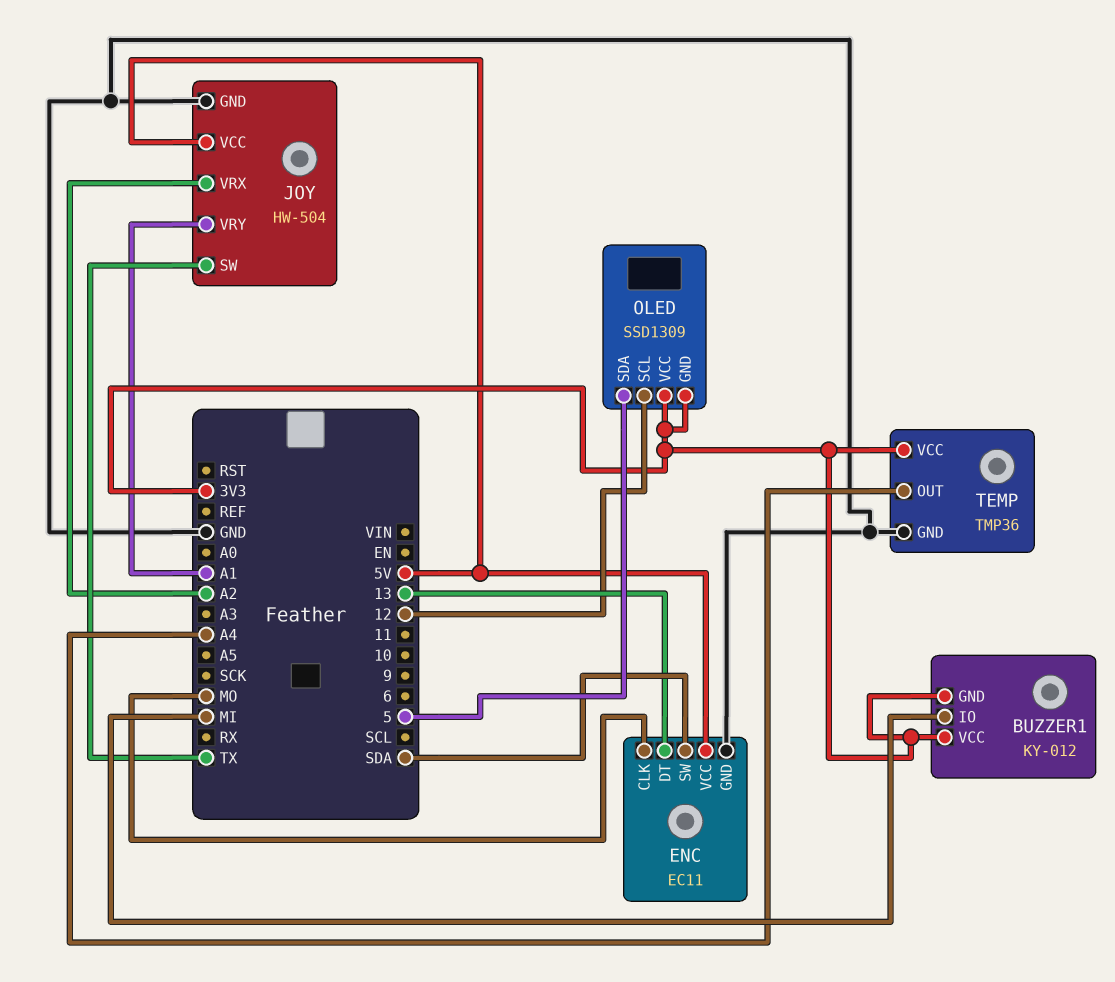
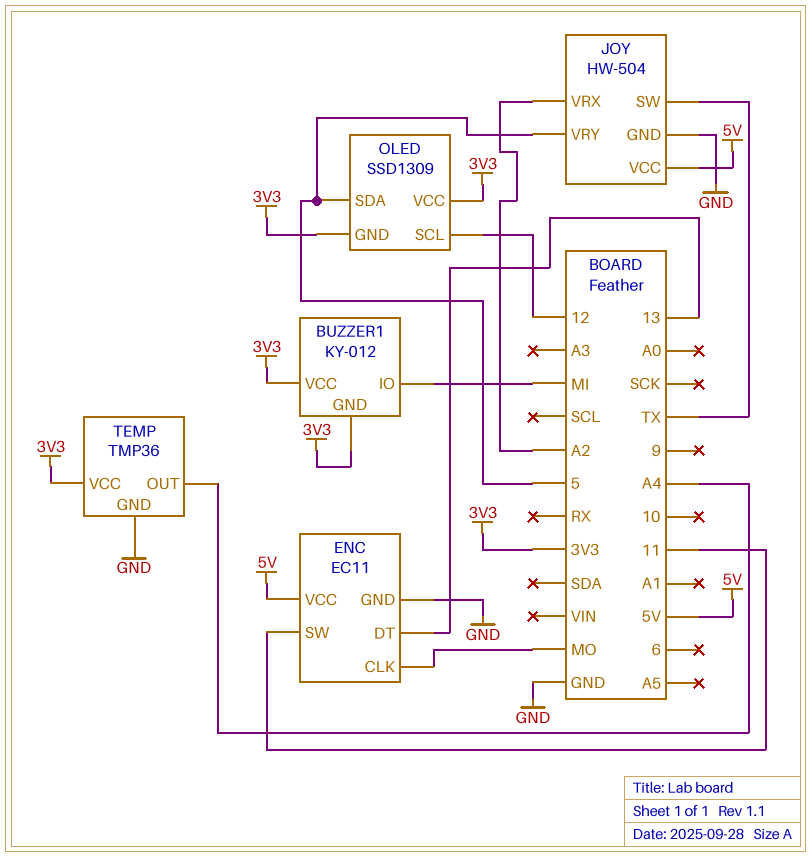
ENC pin SW: SDA -> 11
JOY pin VRY: A1 -> 5

